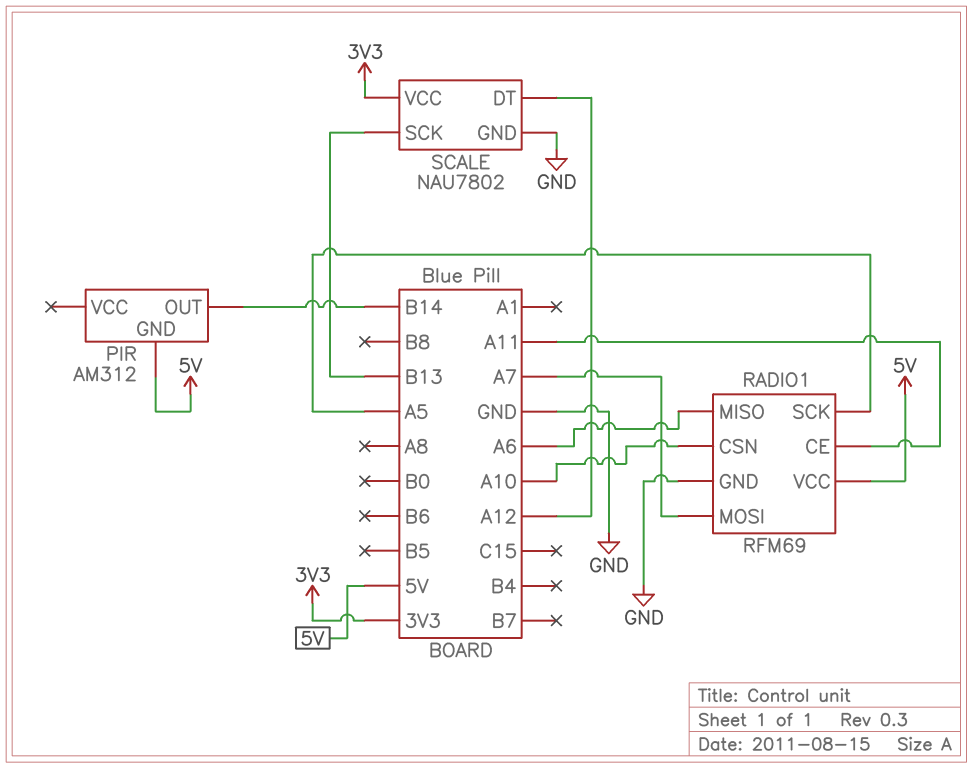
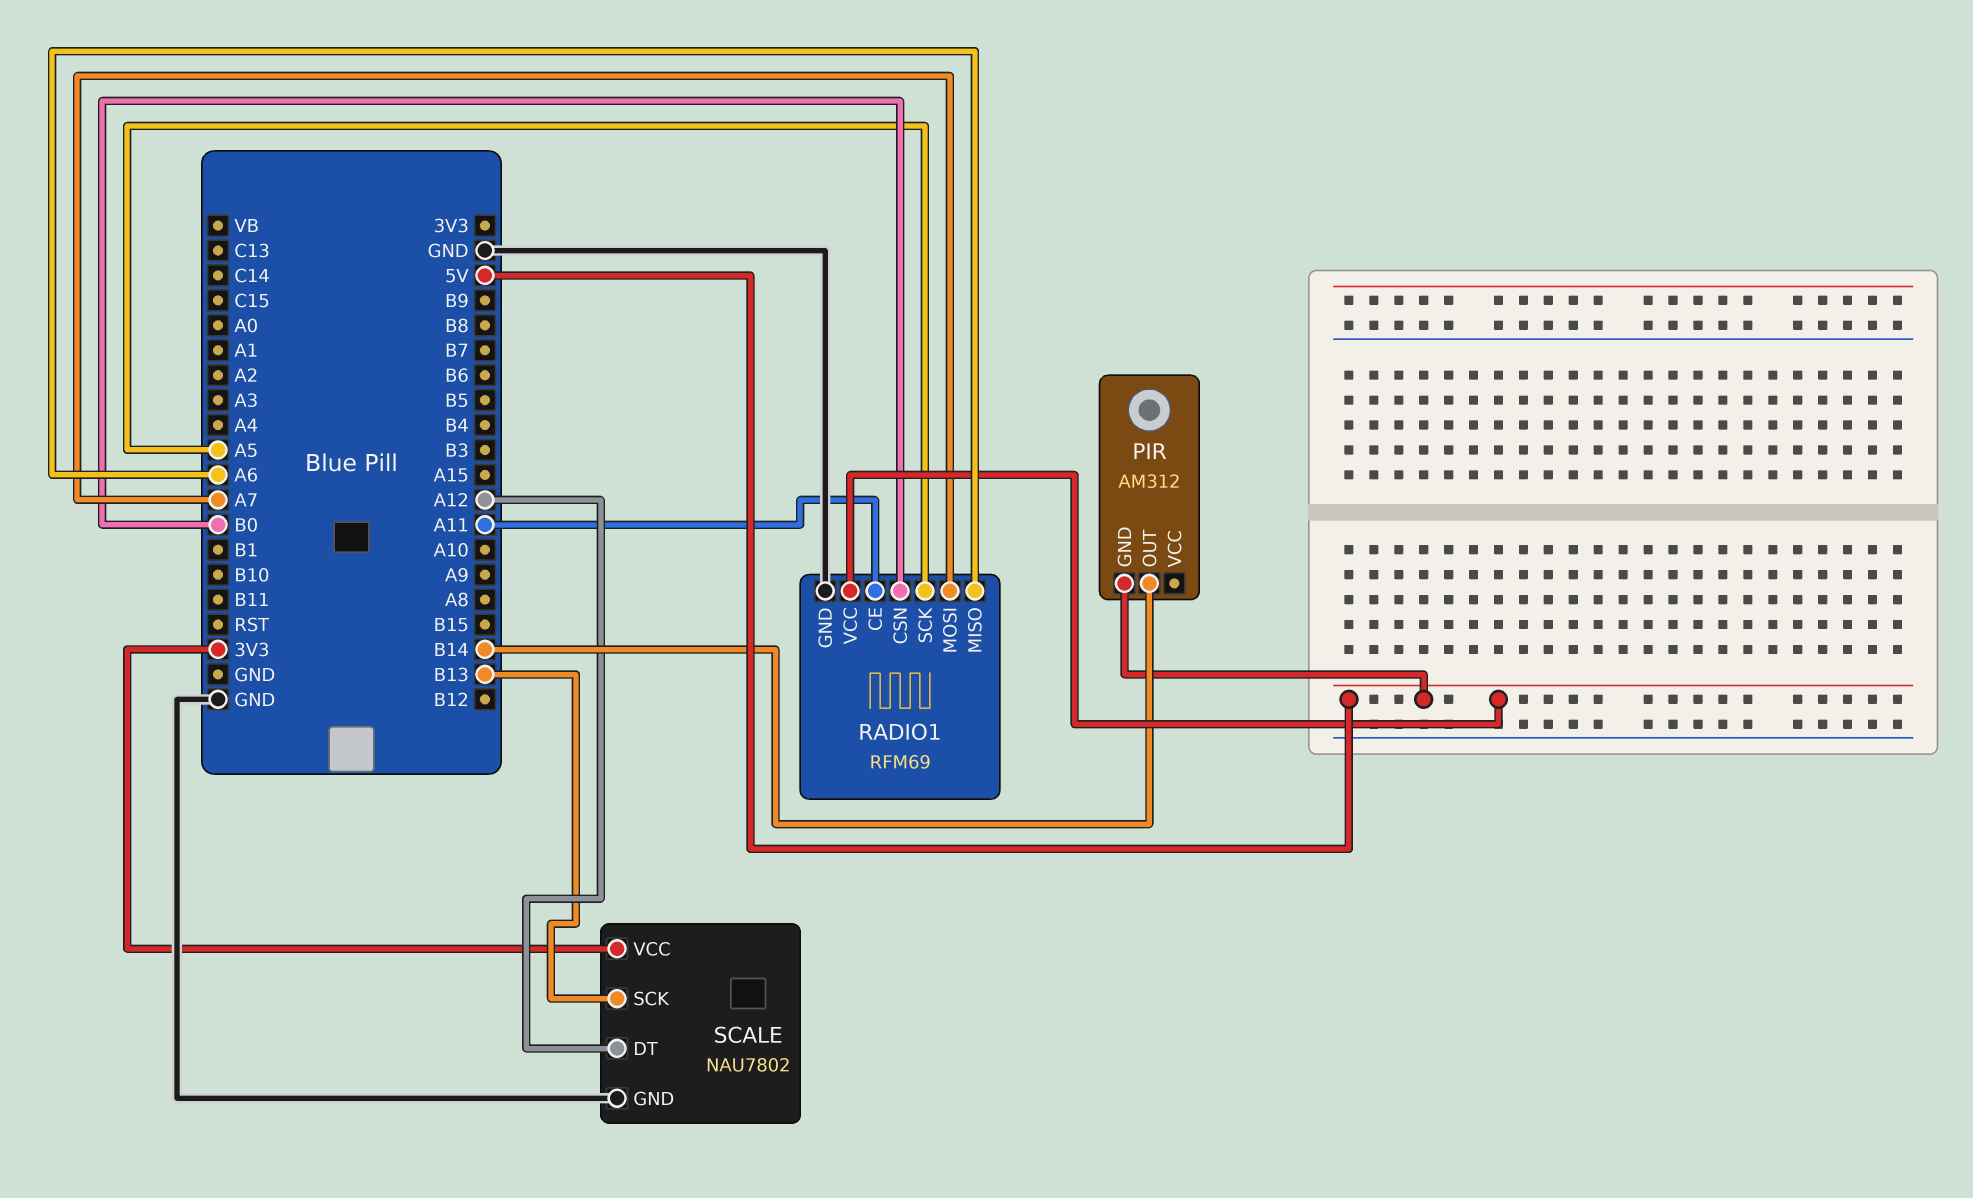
RADIO1 pin CSN: A10 -> B0

